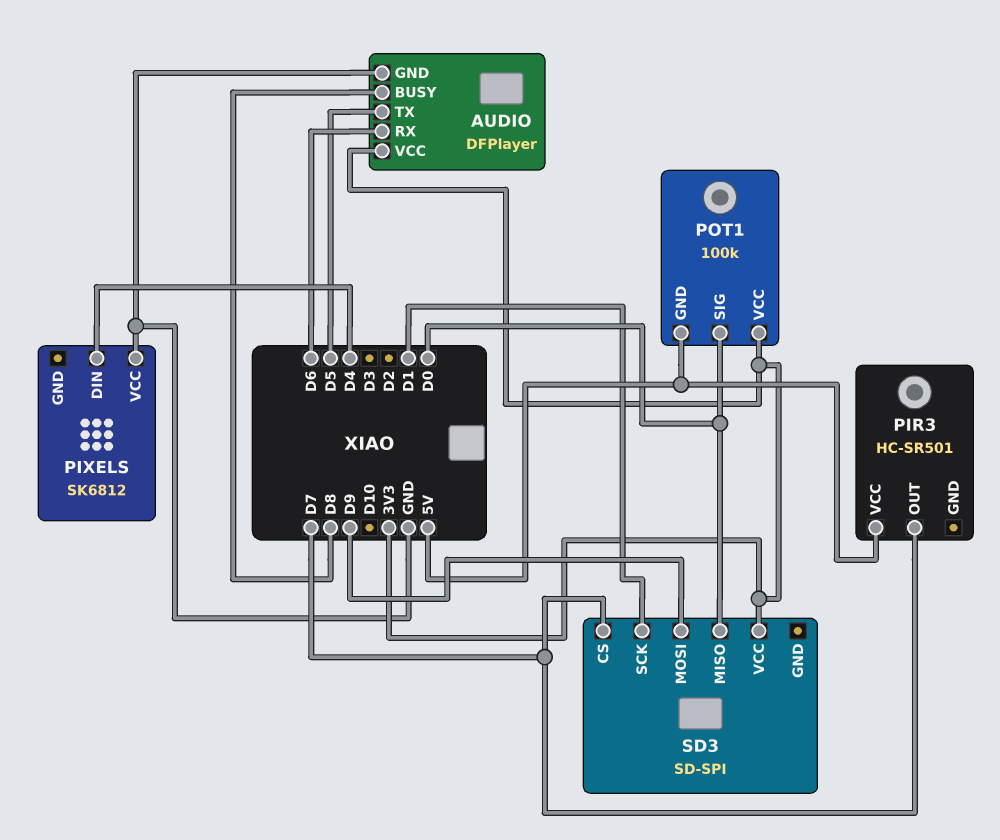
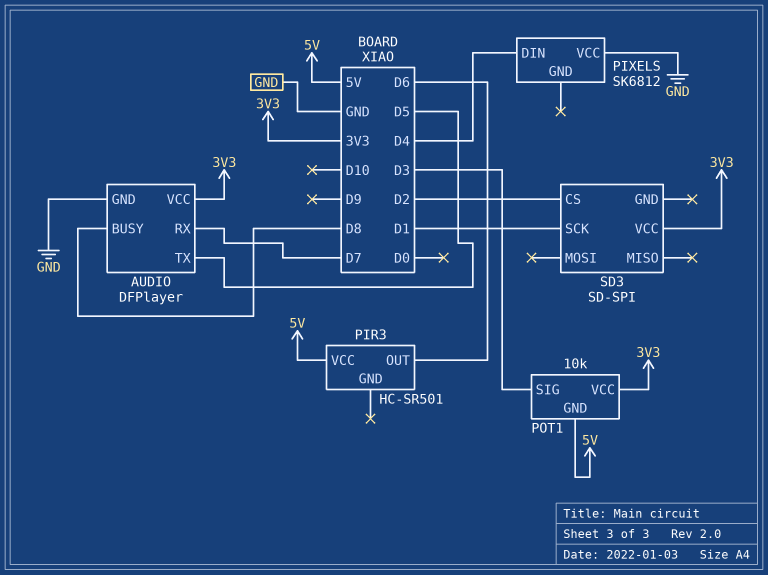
AUDIO pin RX: D6 -> D7
PIR3 pin OUT: D7 -> D6
POT1: 100k -> 10k
POT1 pin SIG: D0 -> D3
SD3 pin CS: D7 -> D2
SD3 pin MISO: D0 -> none
SD3 pin MOSI: D9 -> none

